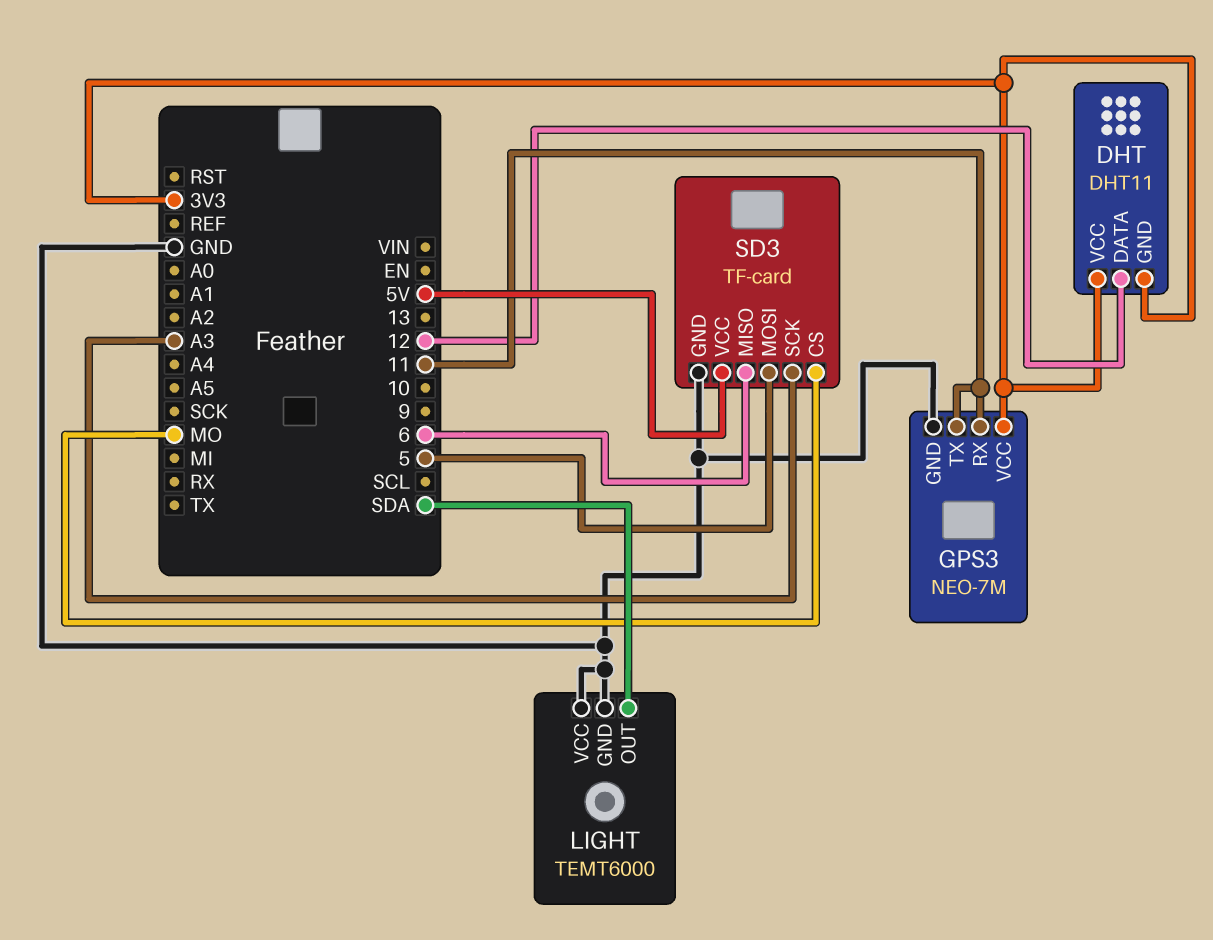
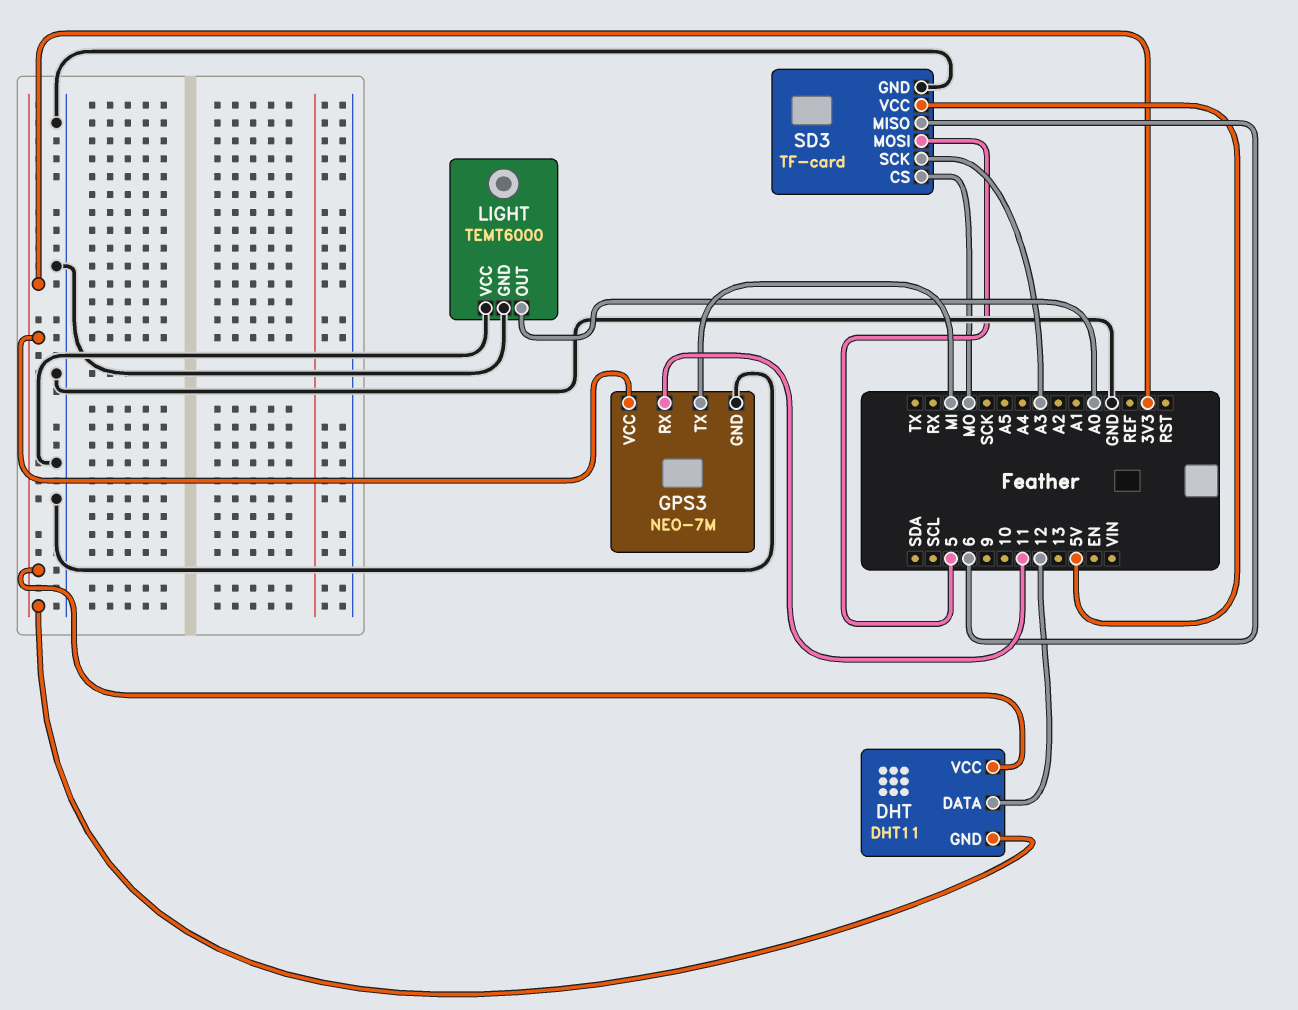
GPS3 pin TX: 11 -> MI
LIGHT pin OUT: SDA -> A0

